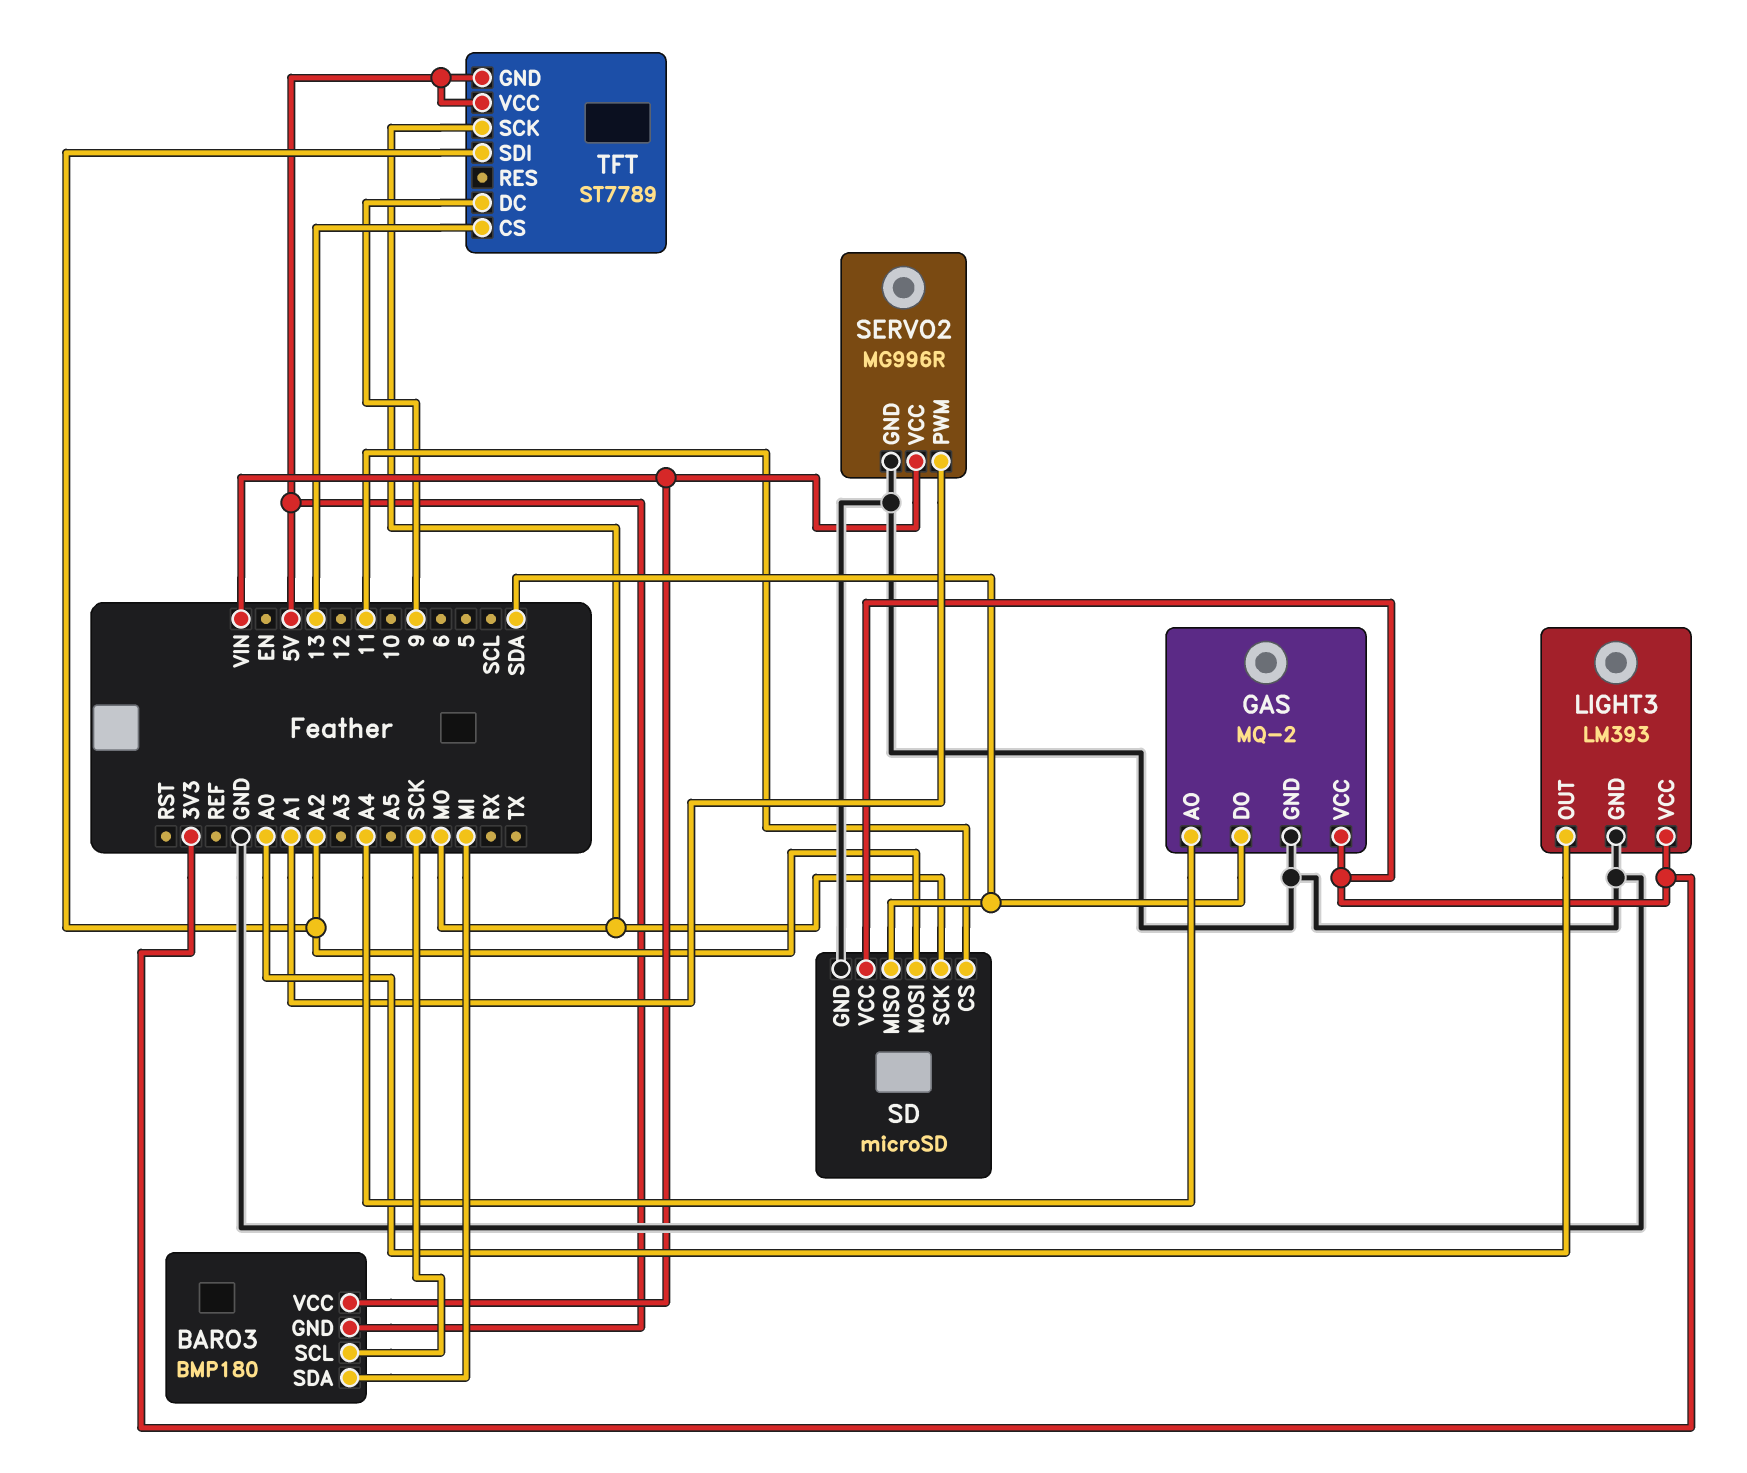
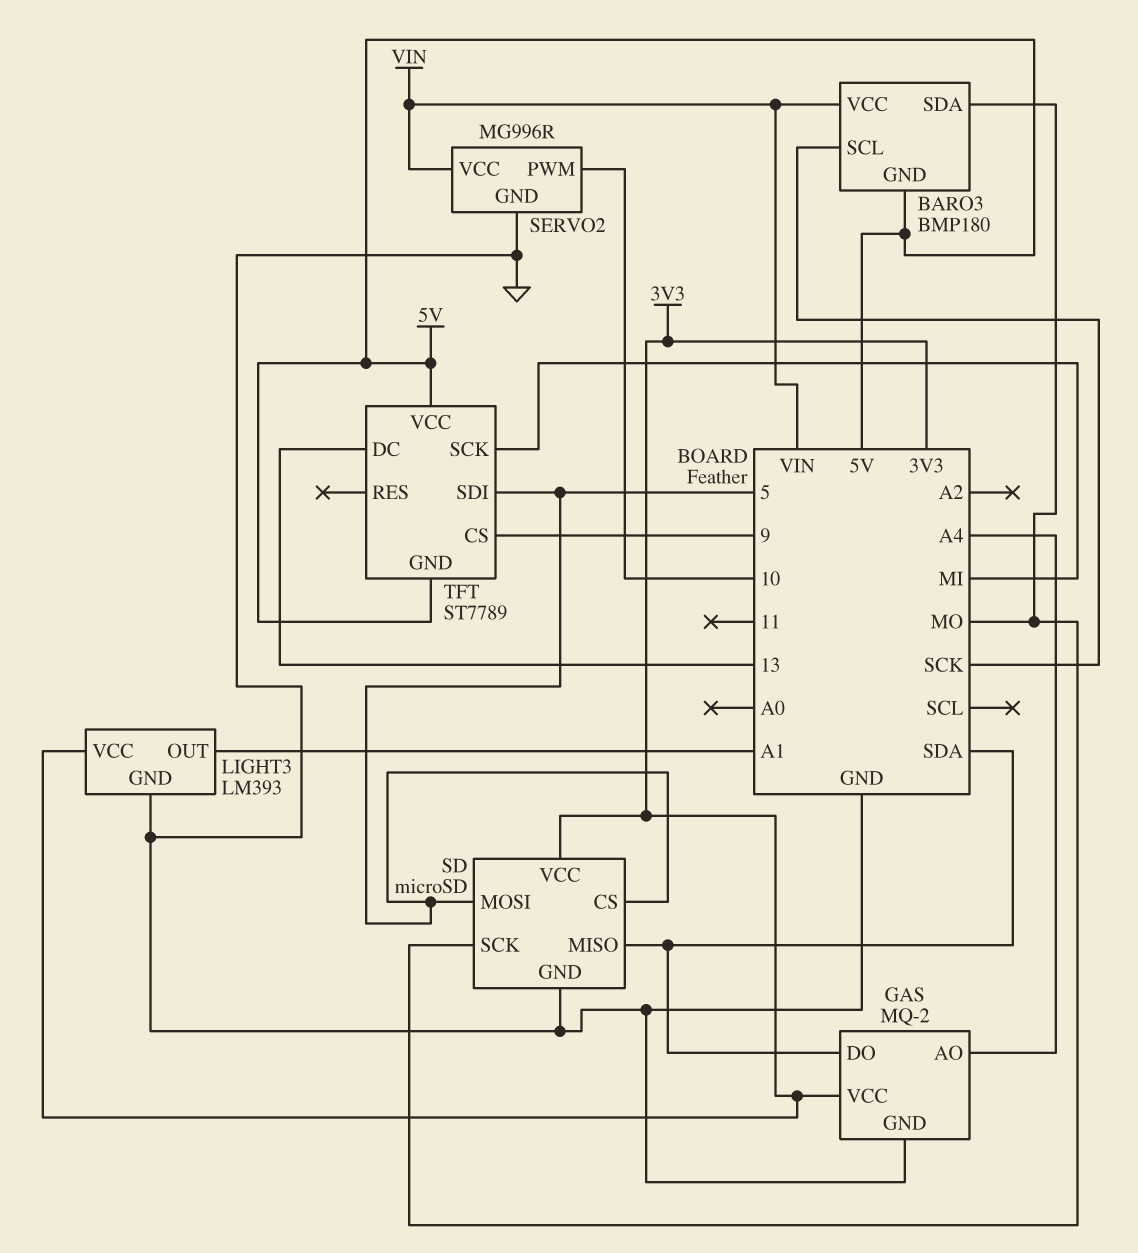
BARO3 pin SDA: MI -> MO
LIGHT3 pin OUT: A0 -> A1
SD pin CS: 11 -> 5
SD pin MOSI: A2 -> 5
SERVO2 pin PWM: A1 -> 10
TFT pin CS: 13 -> 9
TFT pin DC: 9 -> 13
TFT pin SCK: MO -> MI
TFT pin SDI: A2 -> 5

